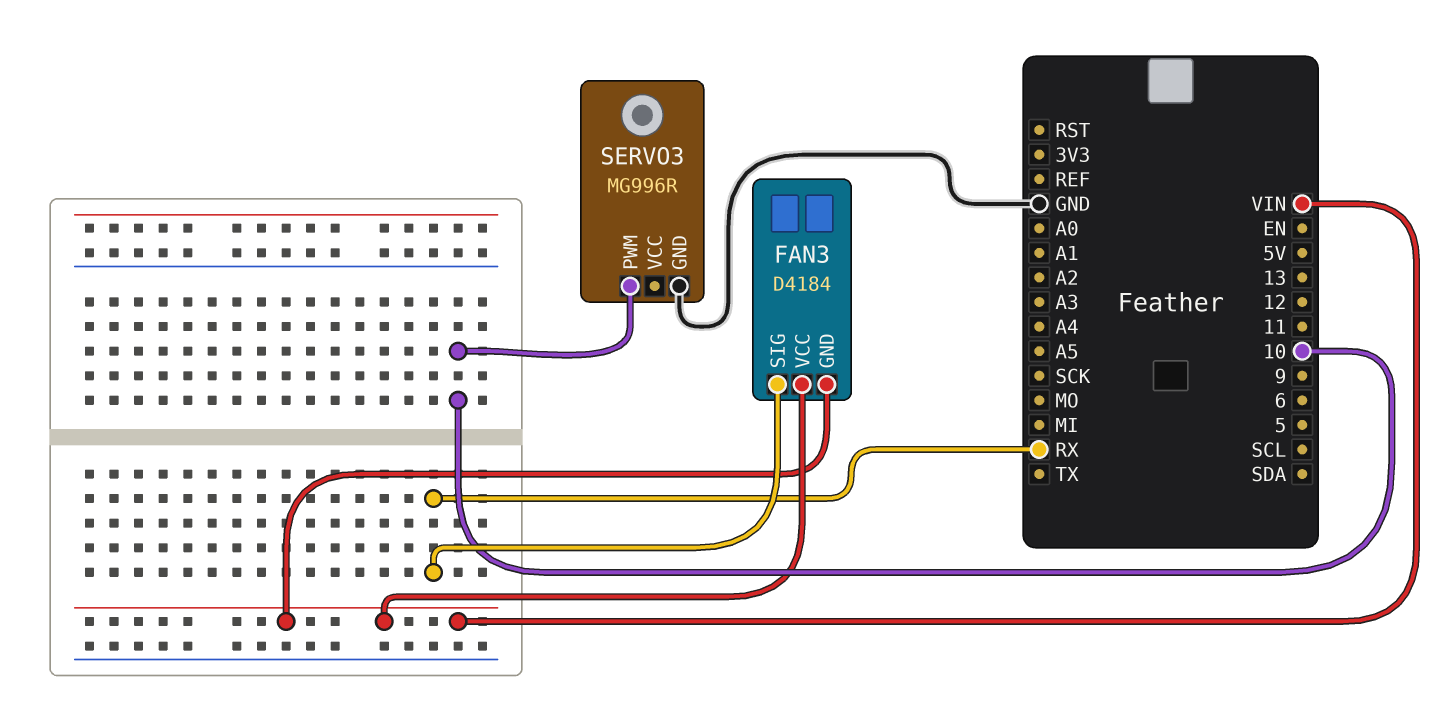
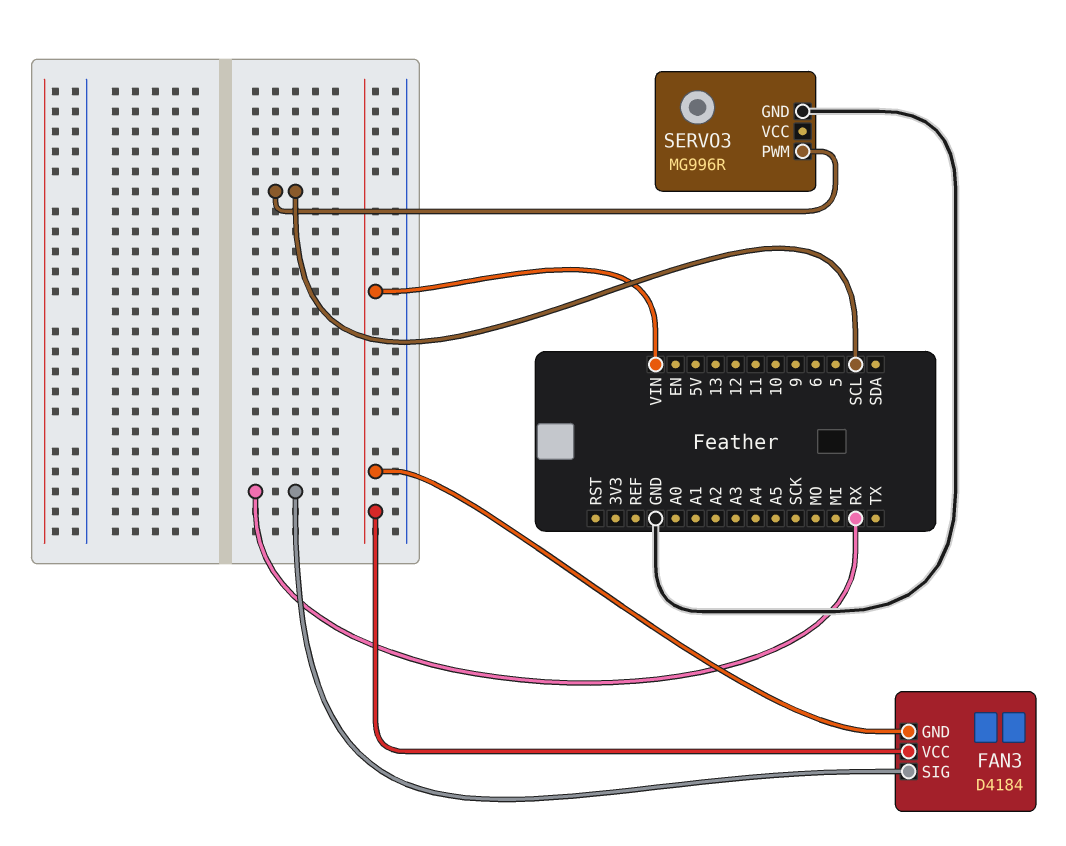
SERVO3 pin PWM: 10 -> SCL

